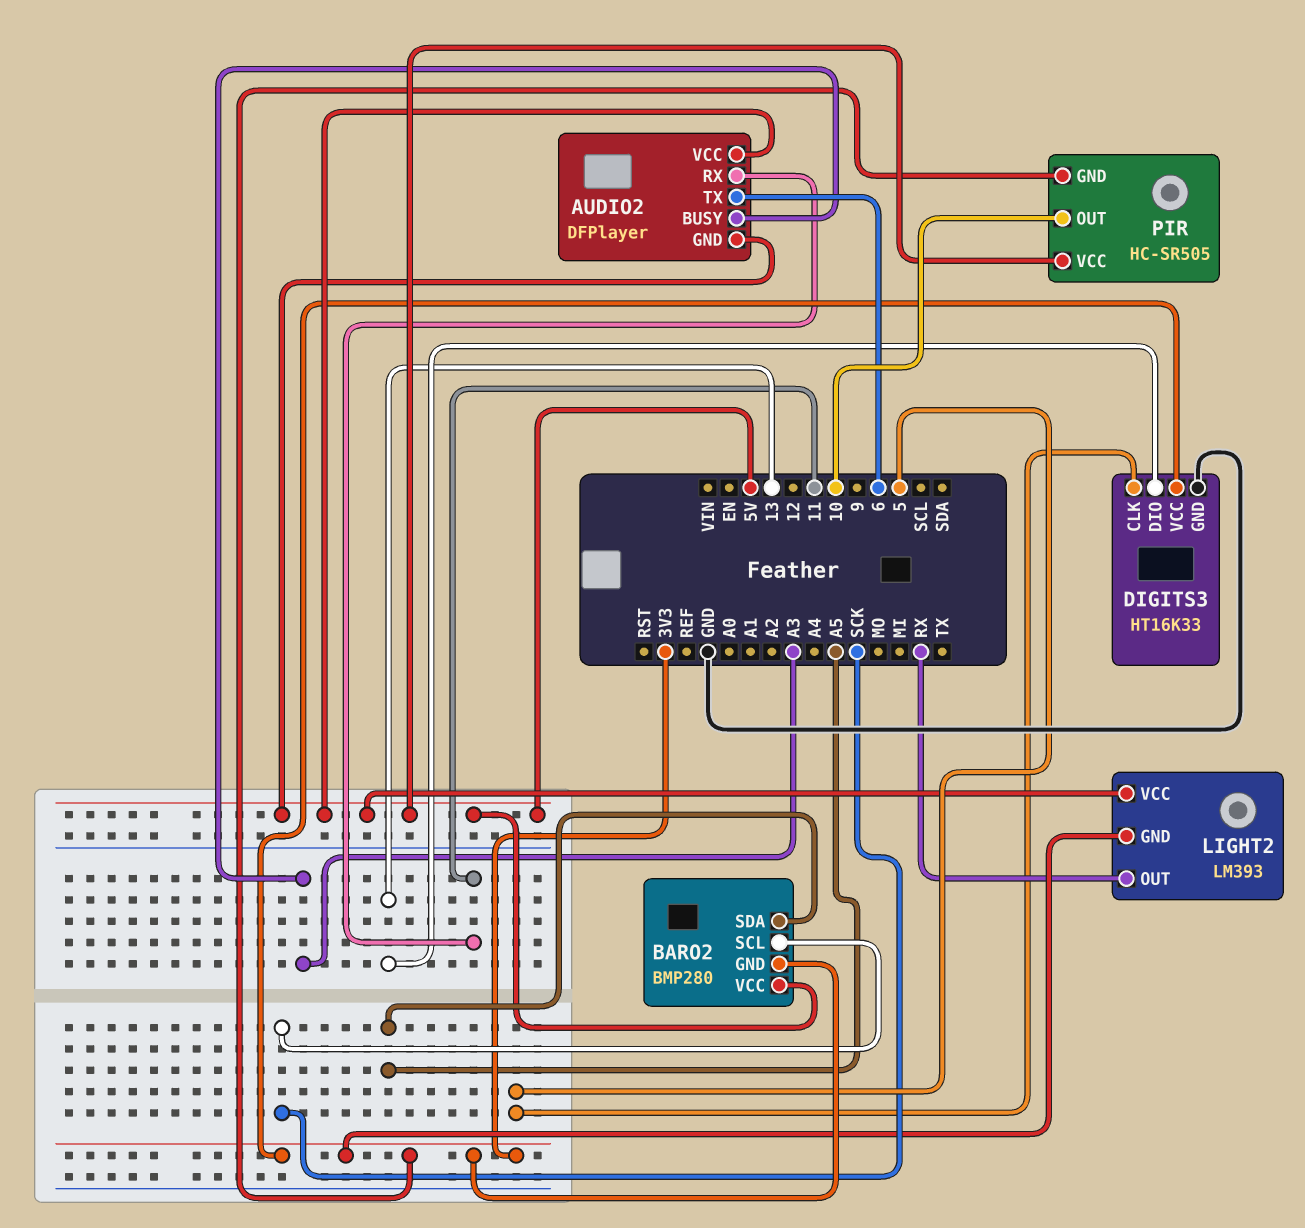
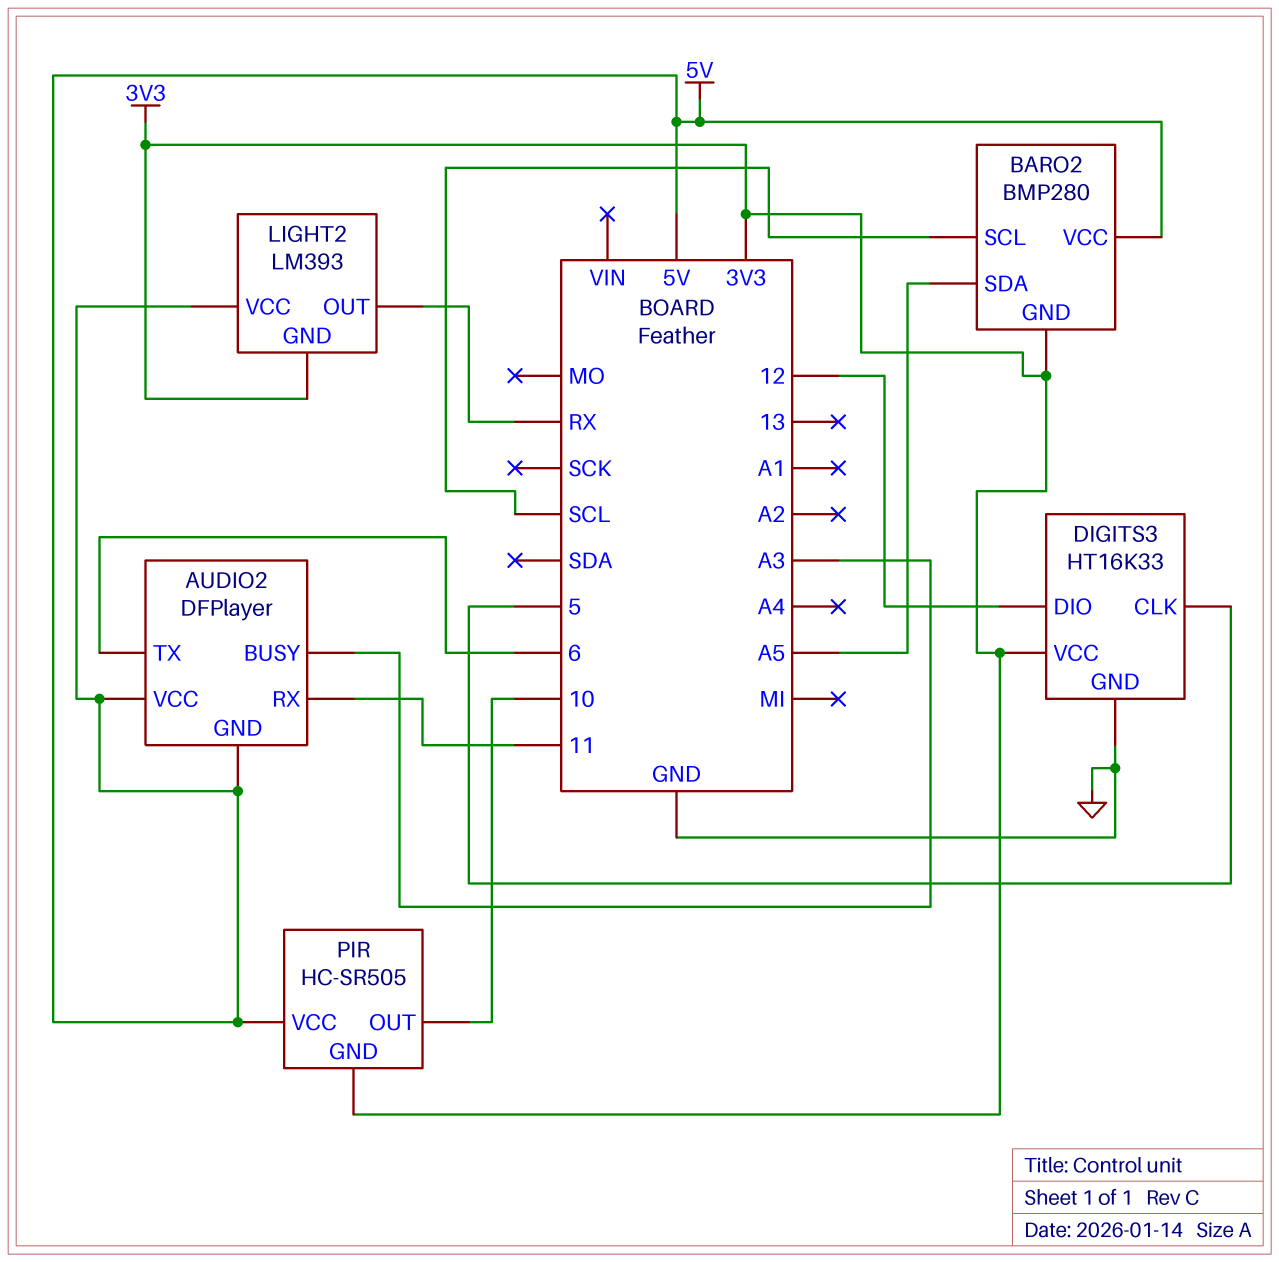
BARO2 pin SCL: SCK -> SCL
DIGITS3 pin DIO: 13 -> 12

